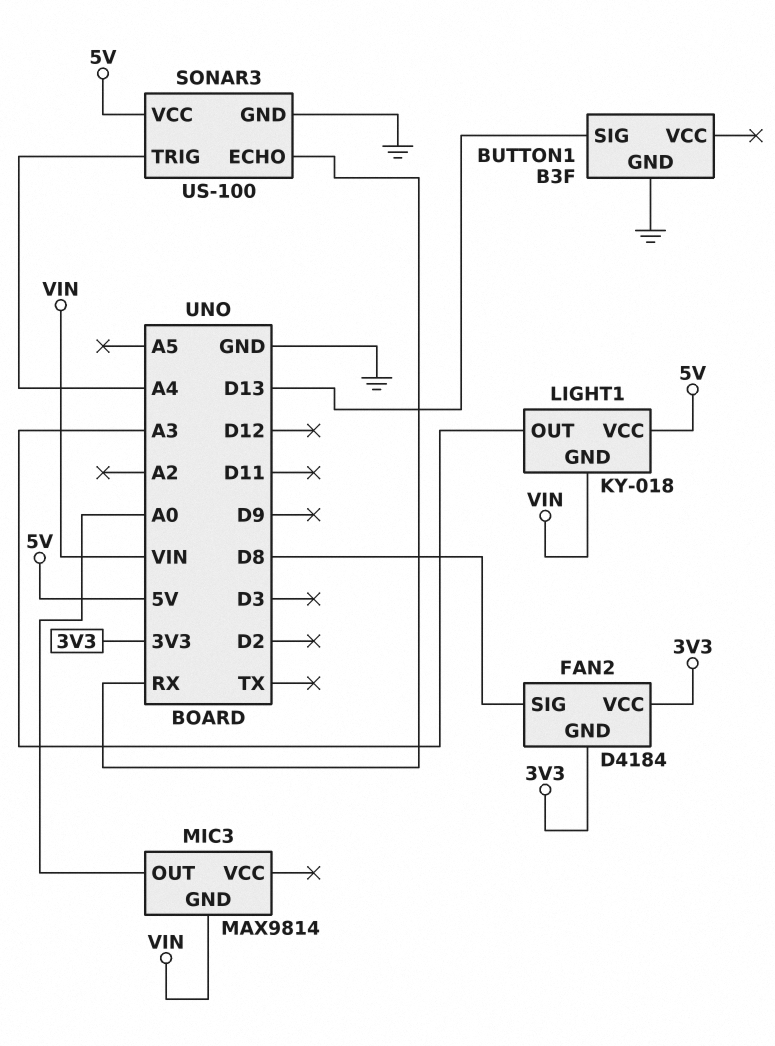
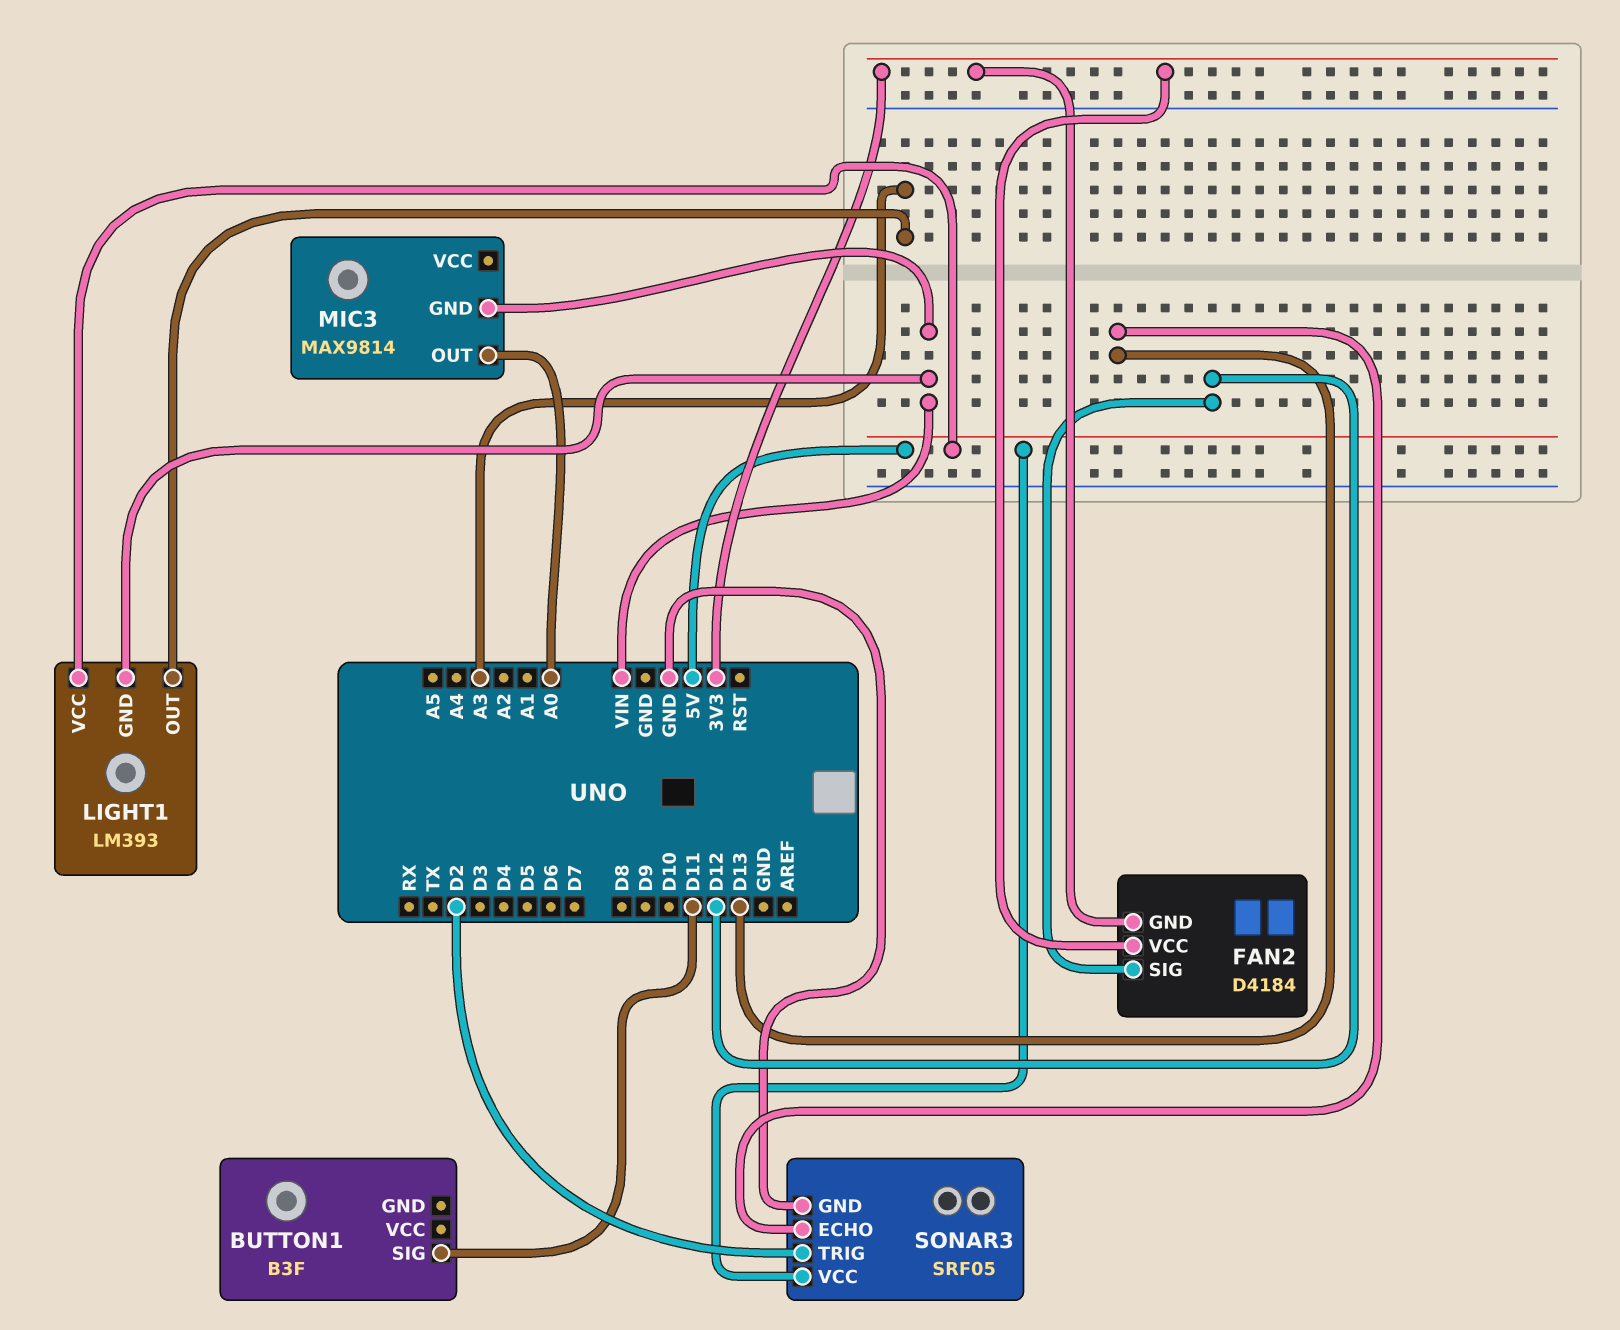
BUTTON1 pin GND: GND -> none
BUTTON1 pin SIG: D13 -> D11
FAN2 pin SIG: D8 -> D12
LIGHT1: KY-018 -> LM393
SONAR3: US-100 -> SRF05
SONAR3 pin ECHO: RX -> D13
SONAR3 pin TRIG: A4 -> D2

